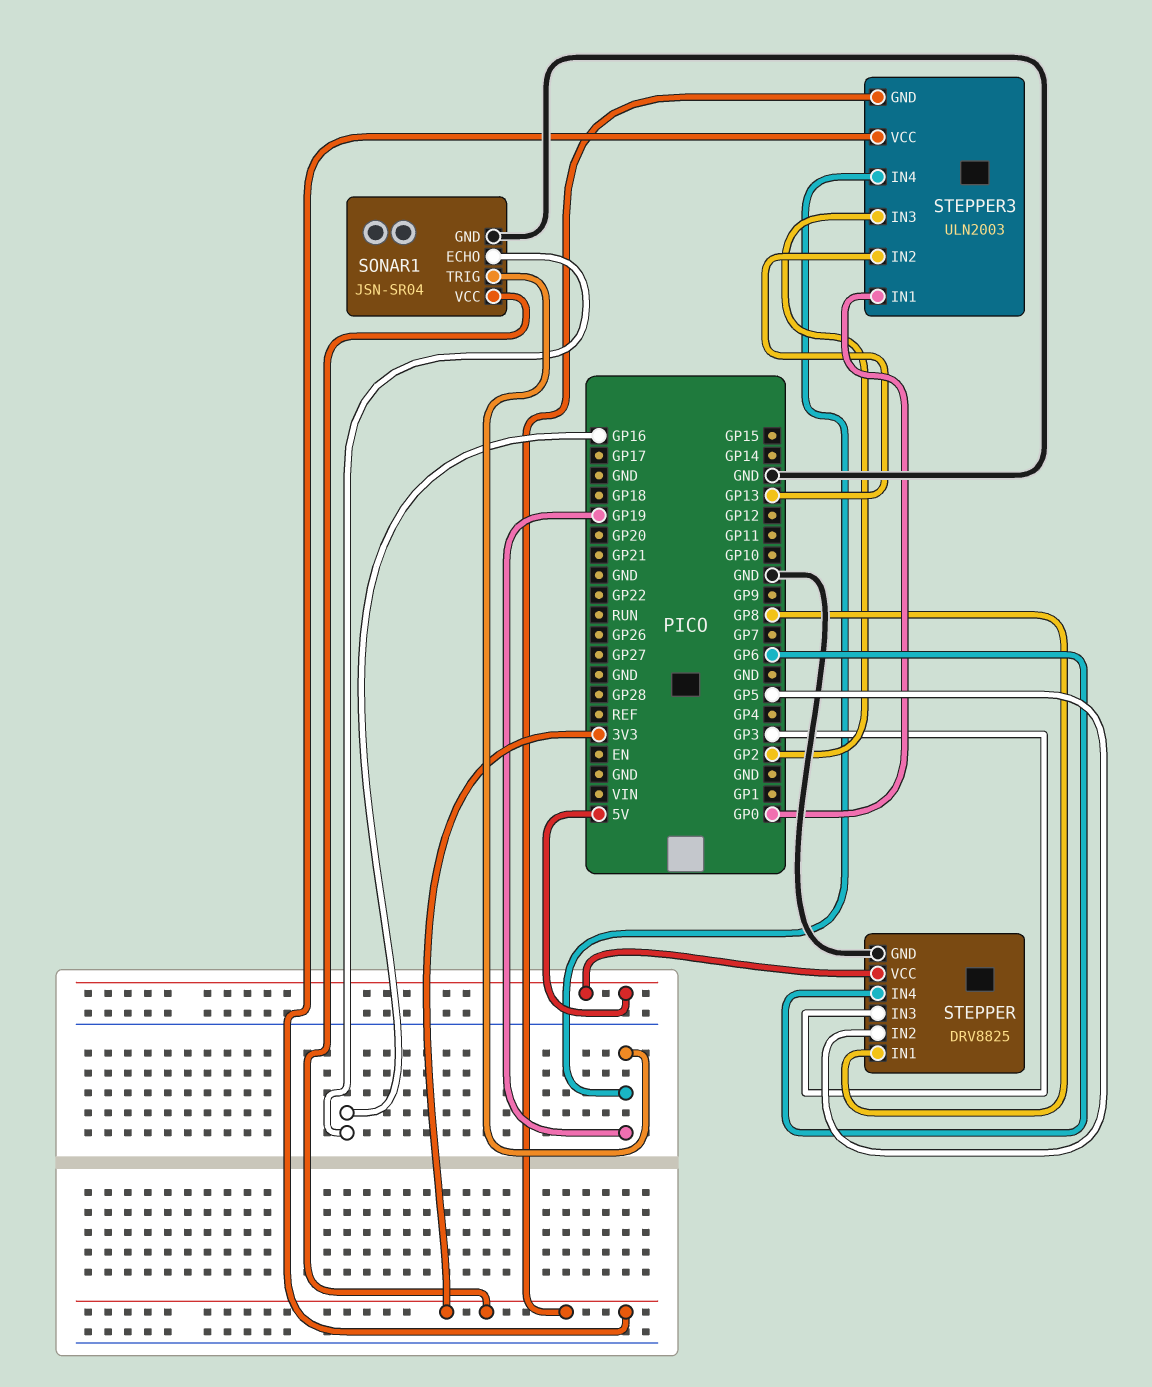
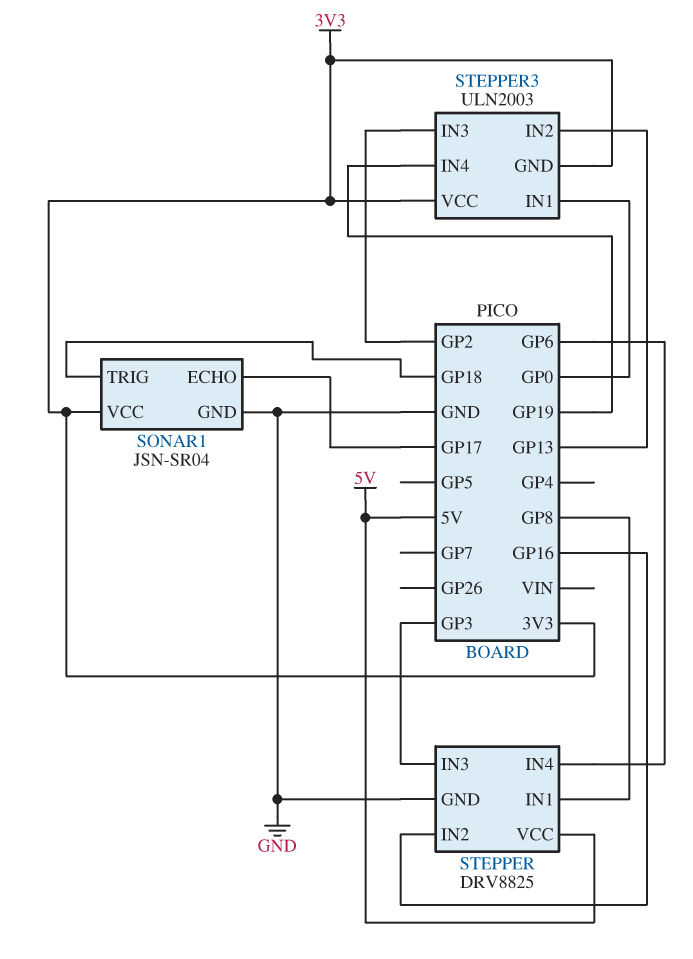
SONAR1 pin ECHO: GP16 -> GP17
SONAR1 pin TRIG: GP19 -> GP18
STEPPER pin IN2: GP5 -> GP16

